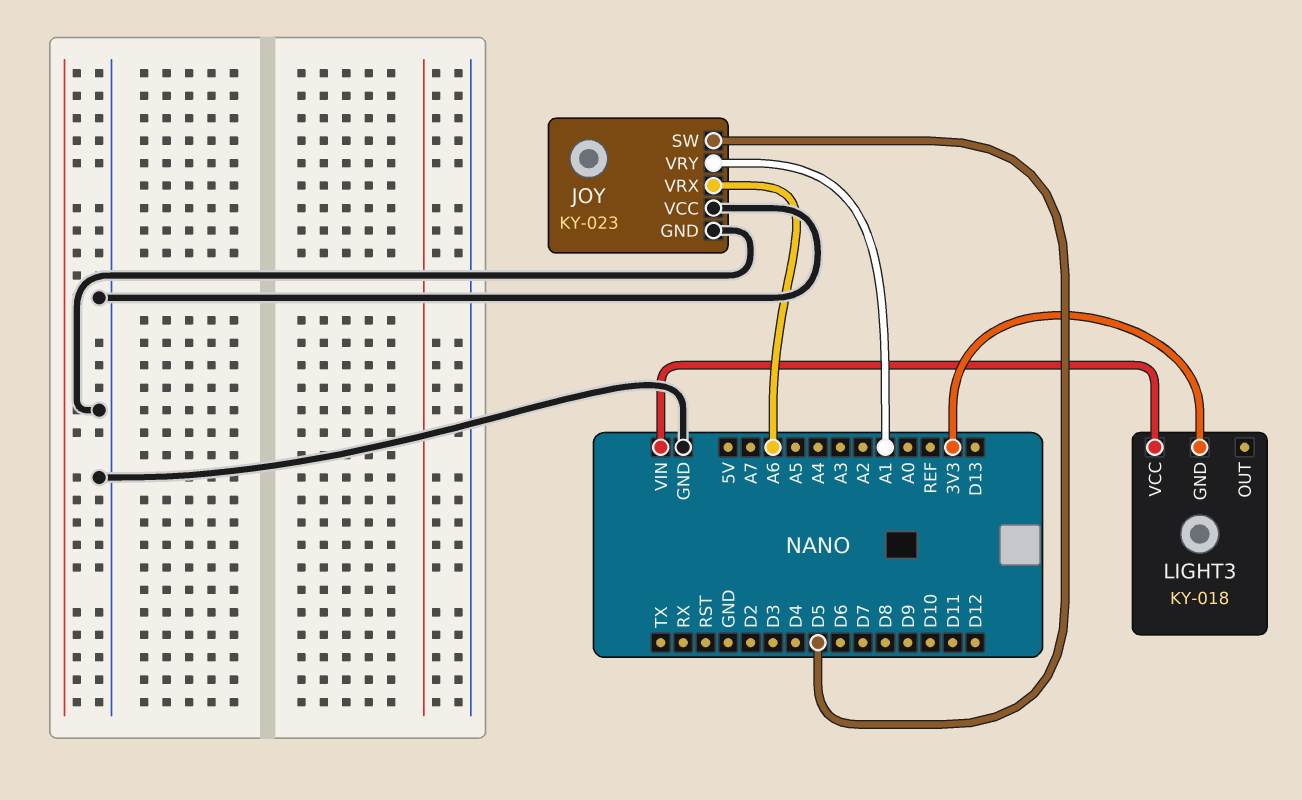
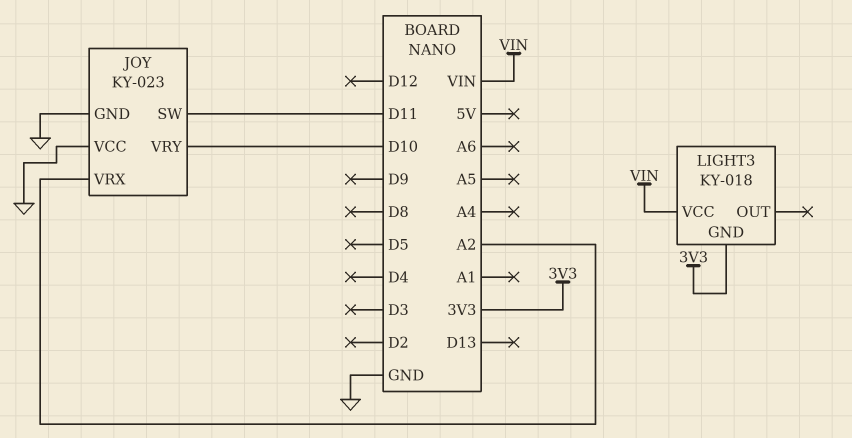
JOY pin SW: D5 -> D11
JOY pin VRX: A6 -> A2
JOY pin VRY: A1 -> D10

